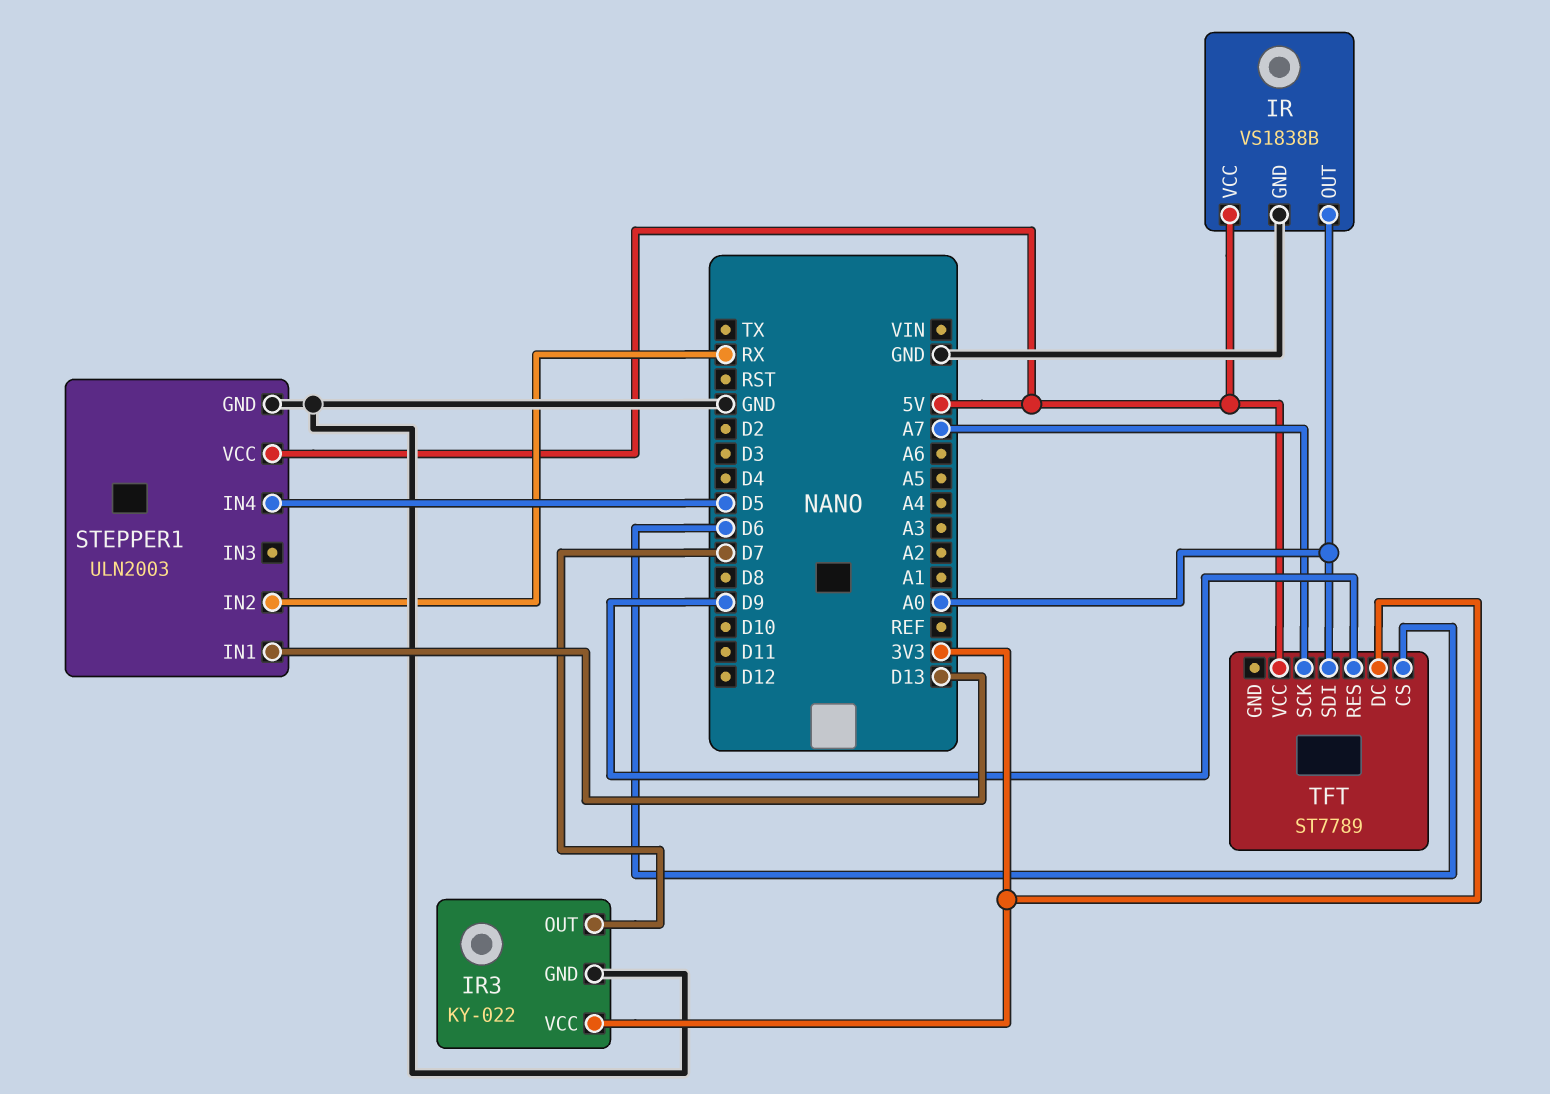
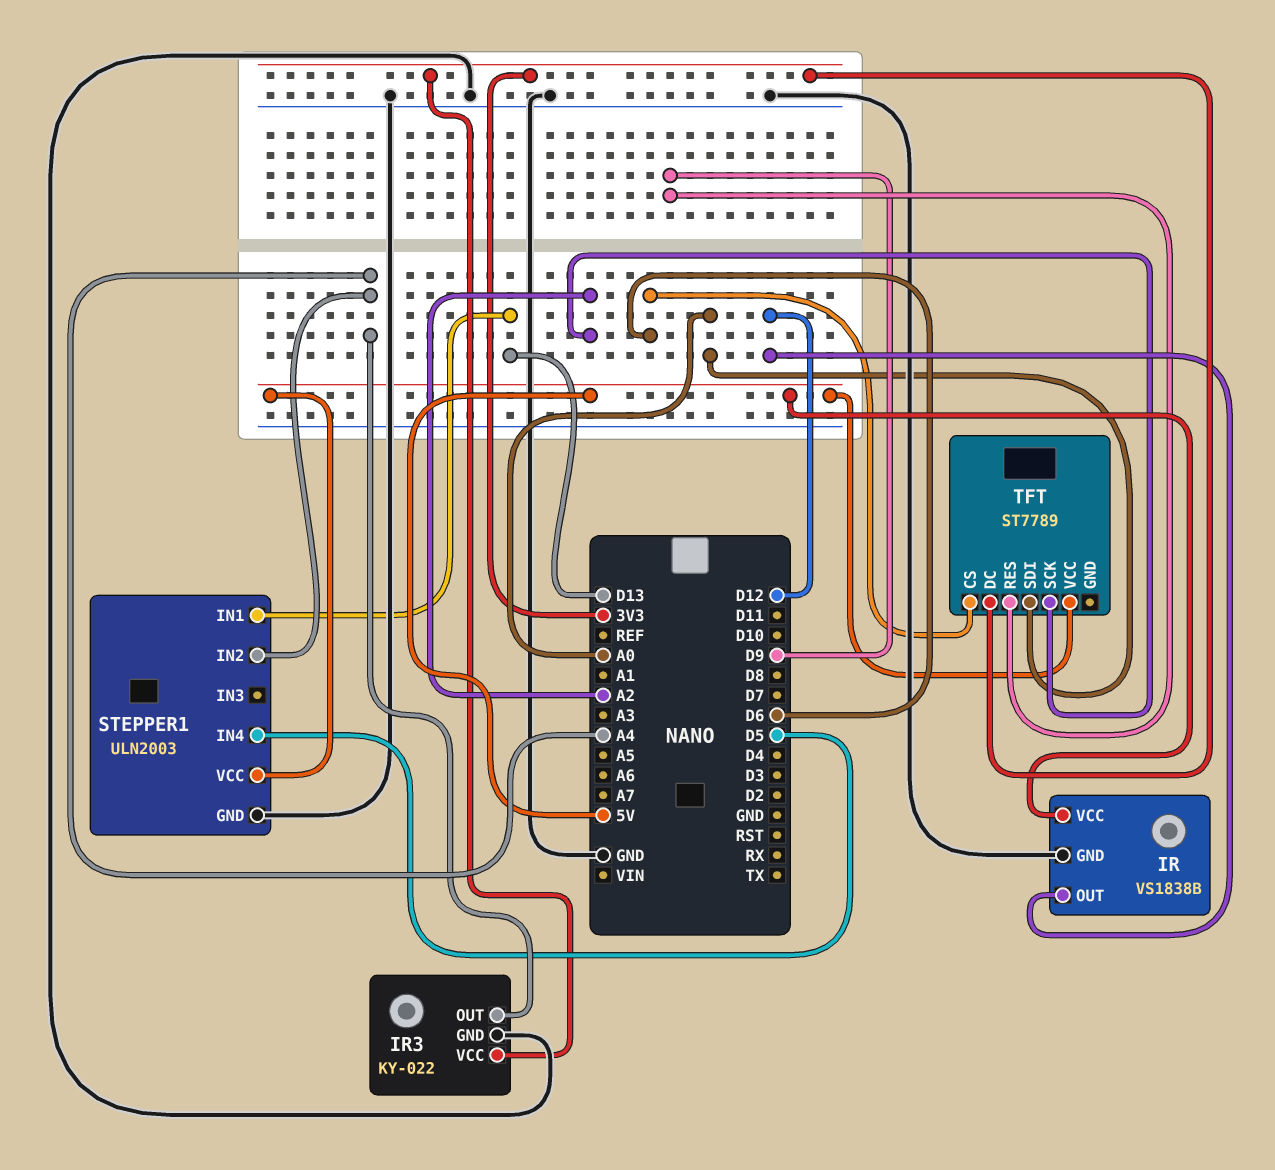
IR pin OUT: A0 -> D12
IR3 pin OUT: D7 -> A4
STEPPER1 pin IN2: RX -> A4
TFT pin SCK: A7 -> A2

